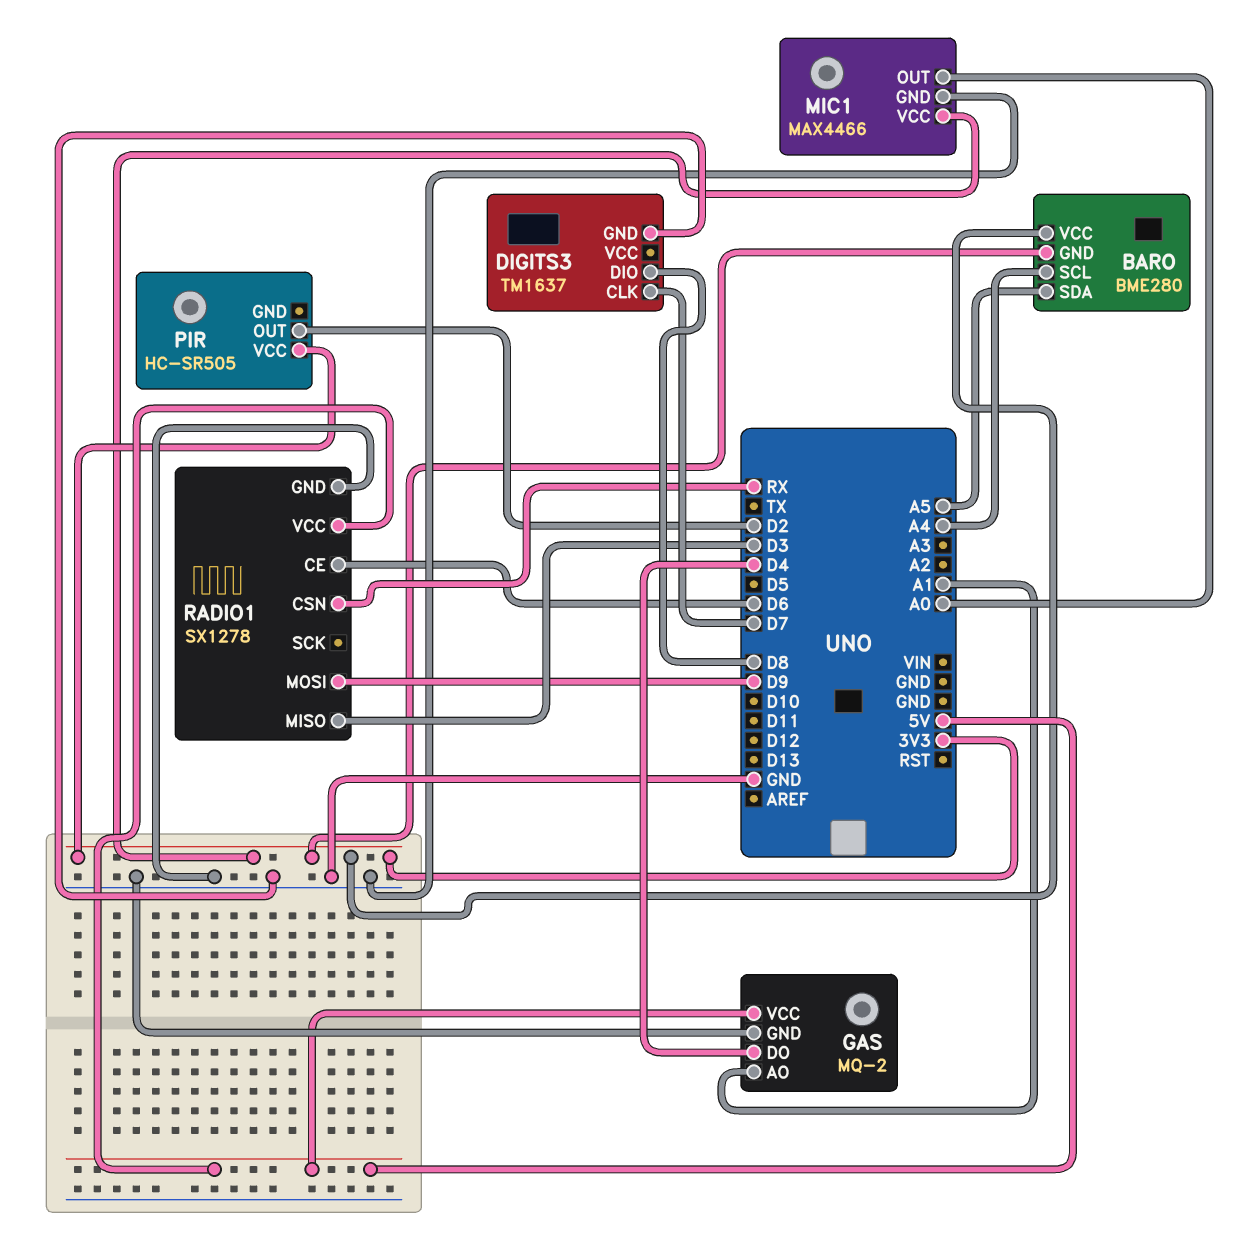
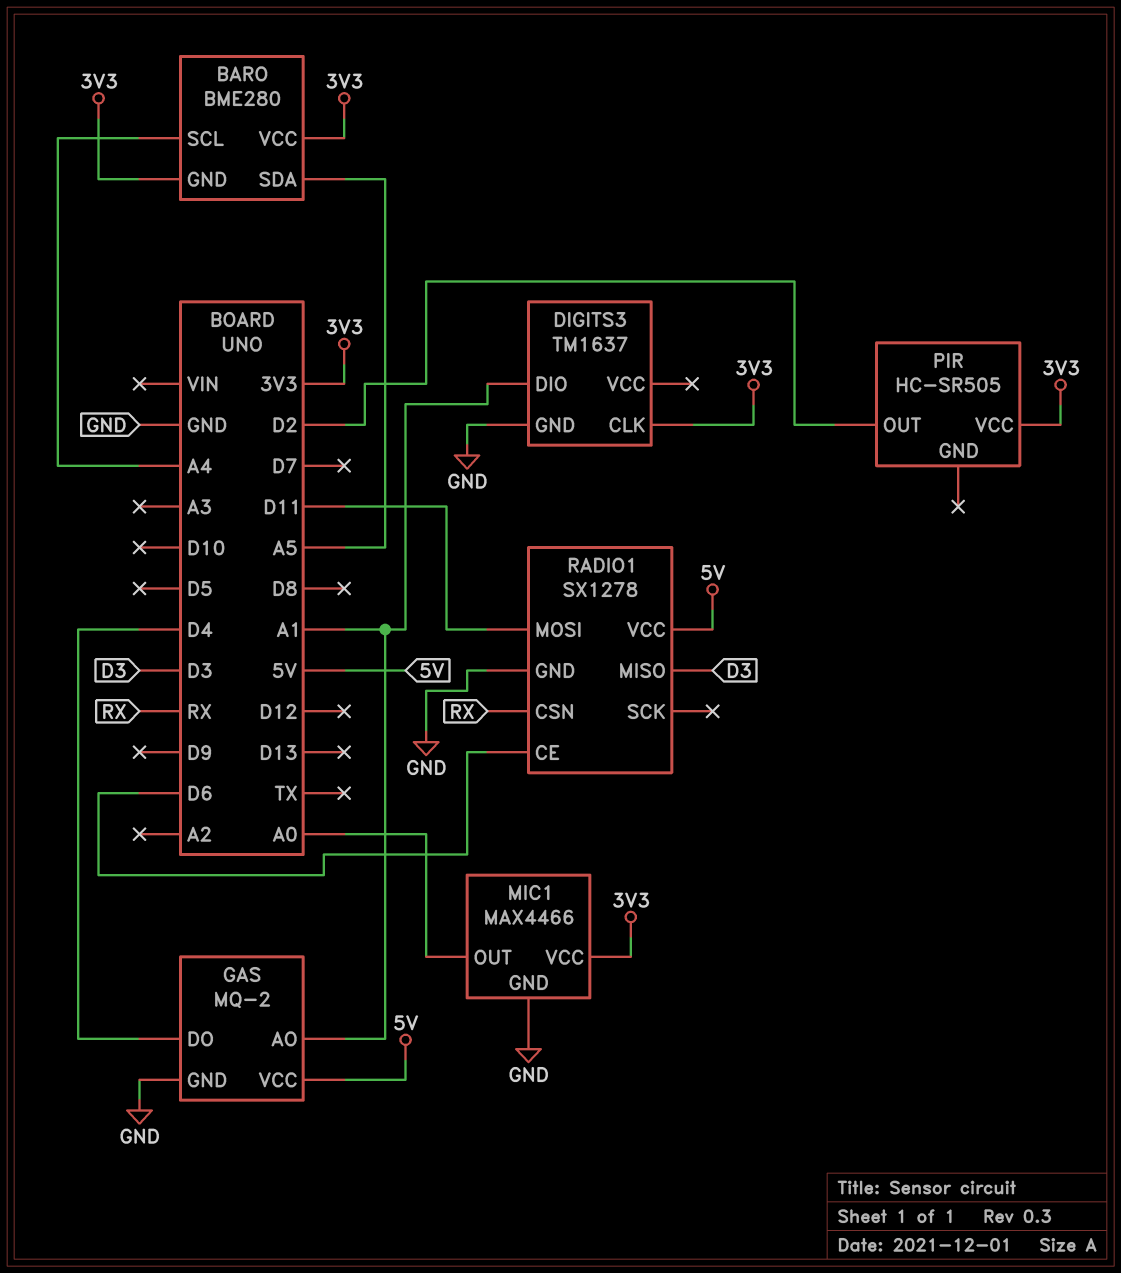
DIGITS3 pin CLK: D7 -> 3V3
DIGITS3 pin DIO: D8 -> A1
RADIO1 pin MOSI: D9 -> D11

